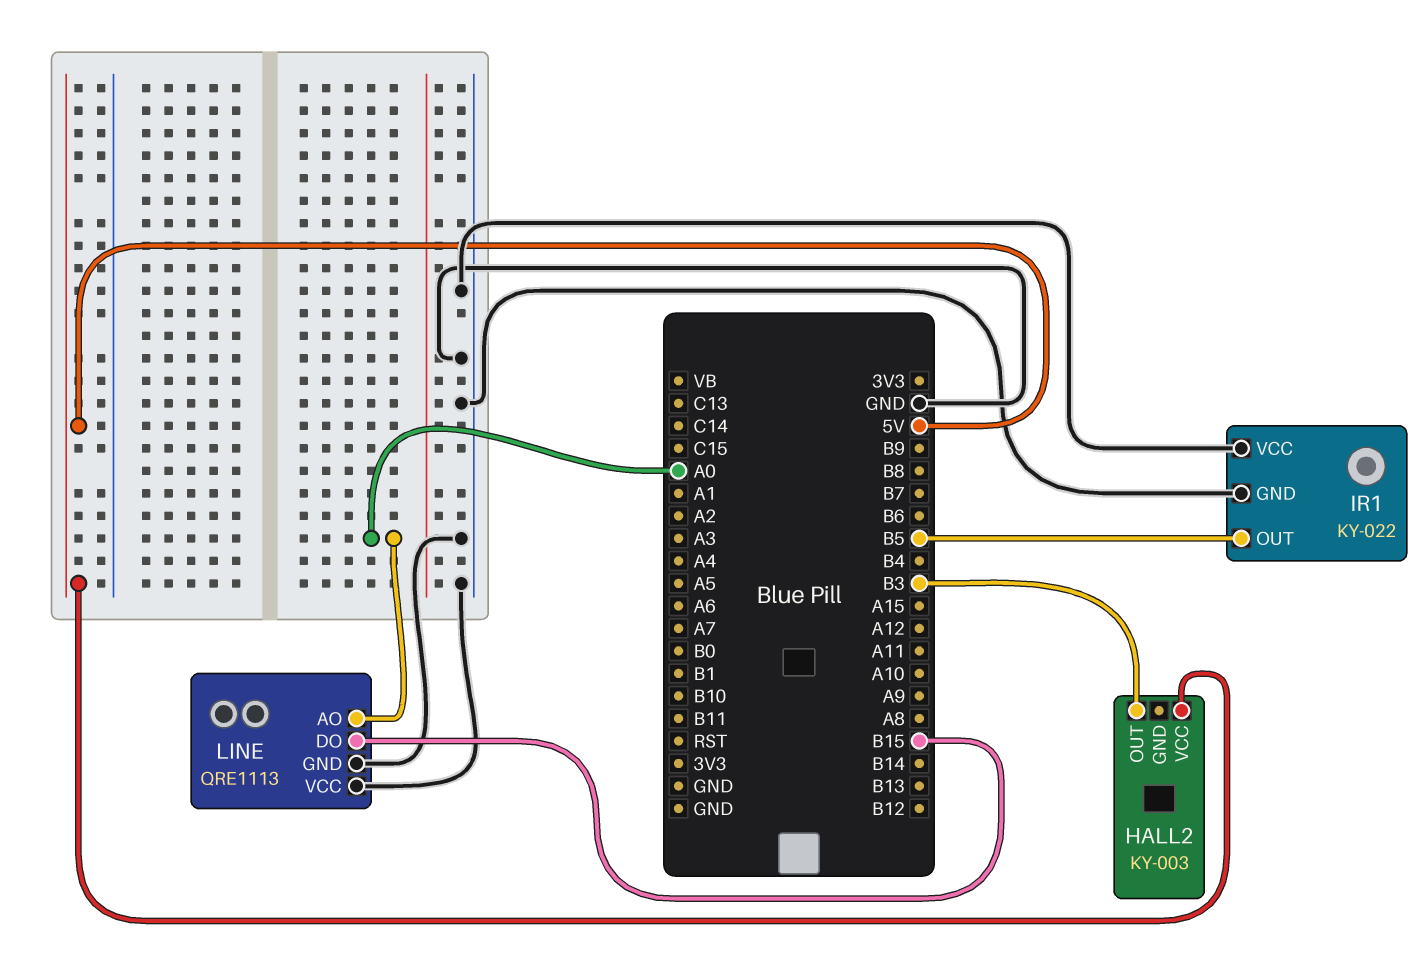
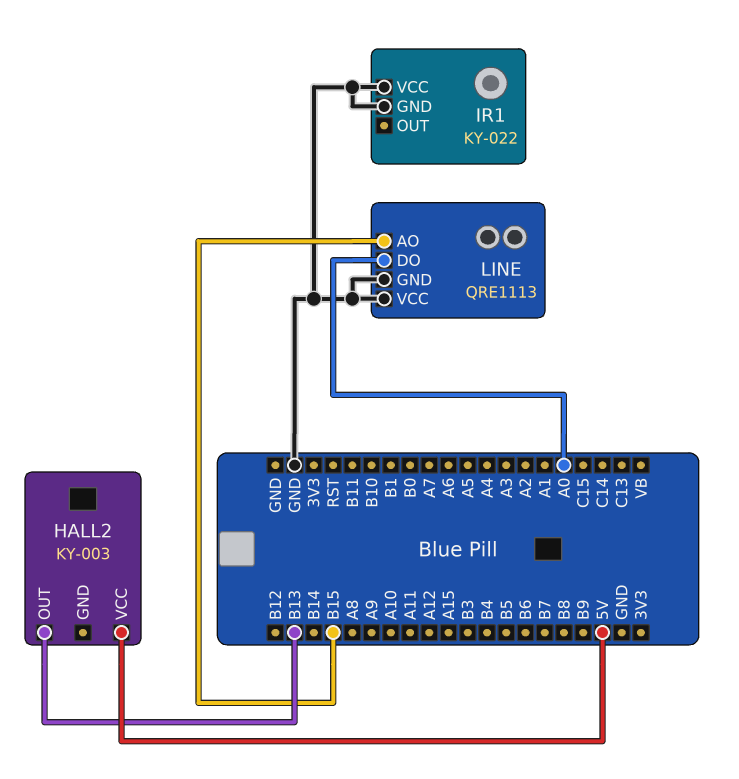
HALL2 pin OUT: B3 -> B13
IR1 pin OUT: B5 -> none
LINE pin AO: A0 -> B15
LINE pin DO: B15 -> A0

